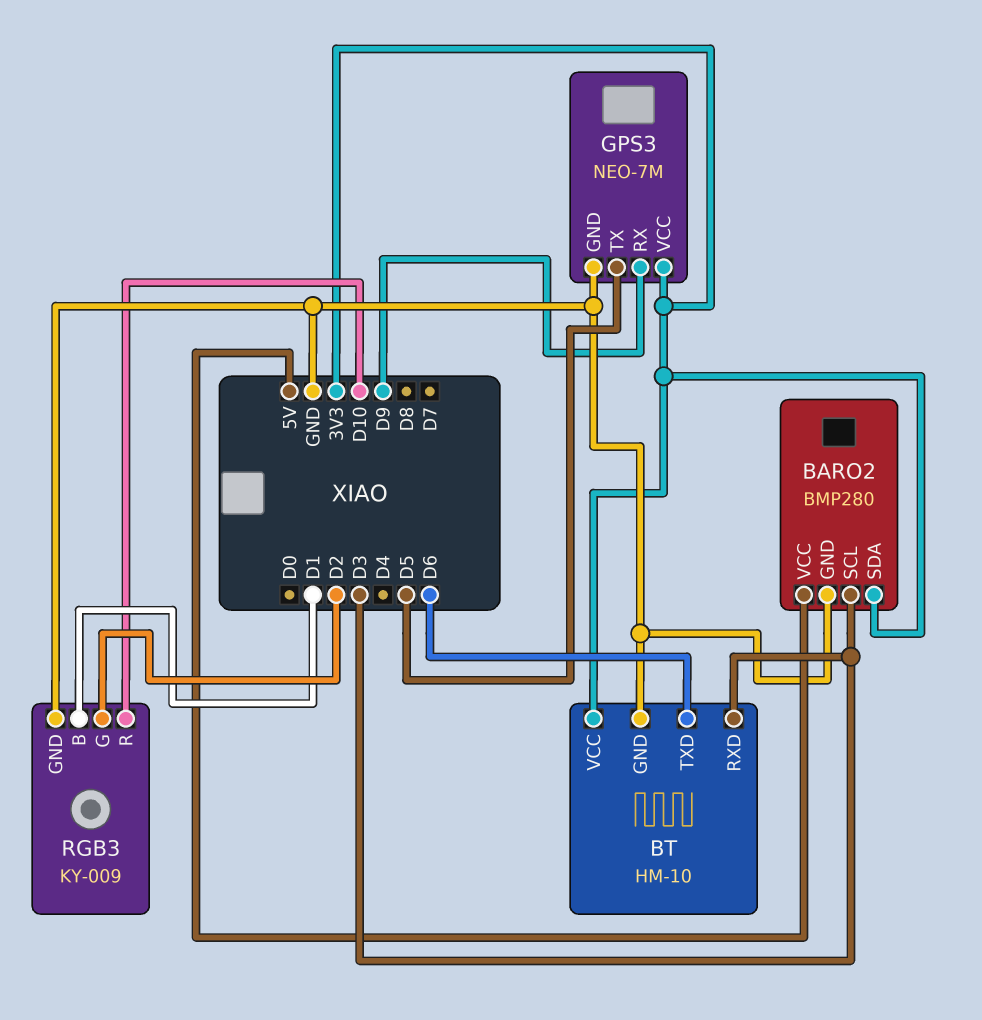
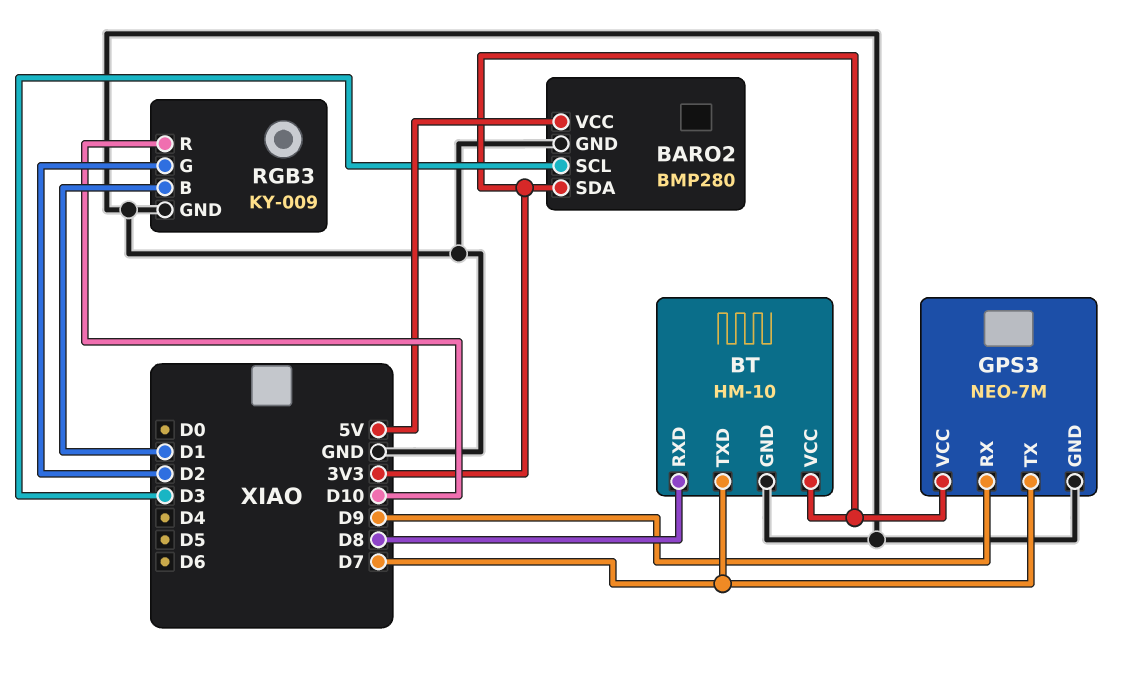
BT pin RXD: D3 -> D8
BT pin TXD: D6 -> D7
GPS3 pin TX: D5 -> D7

